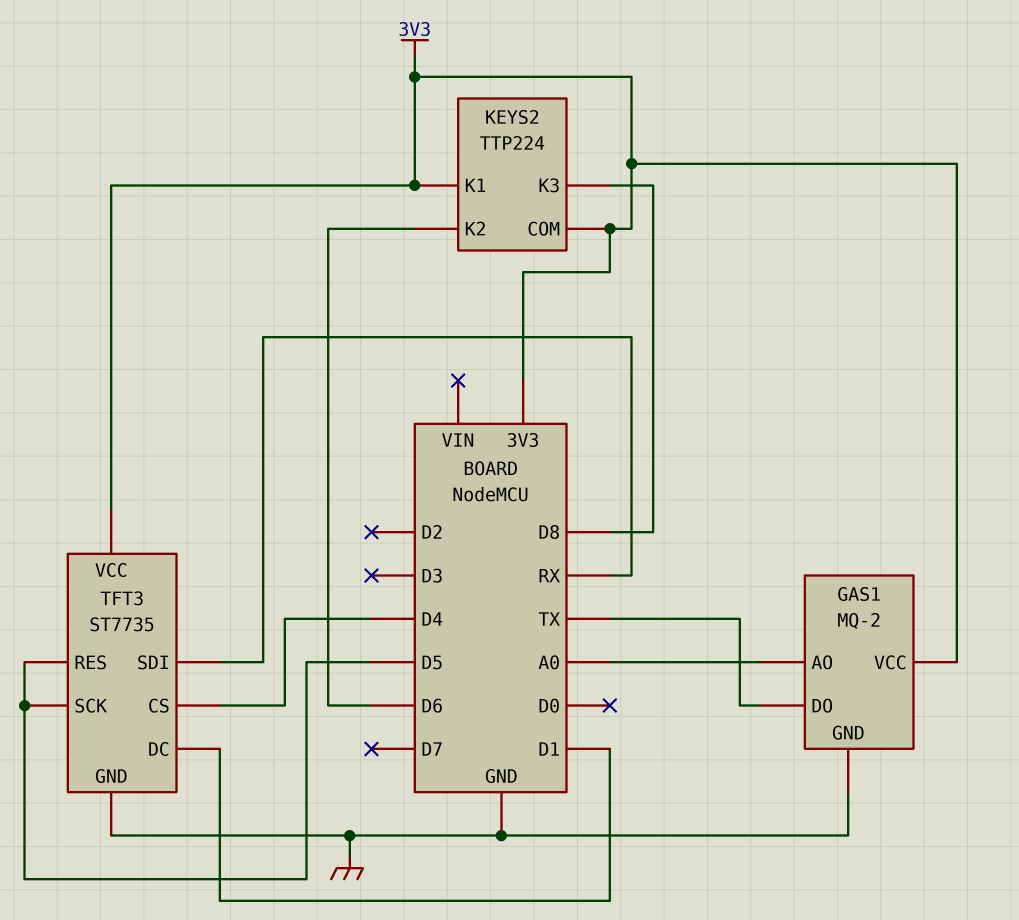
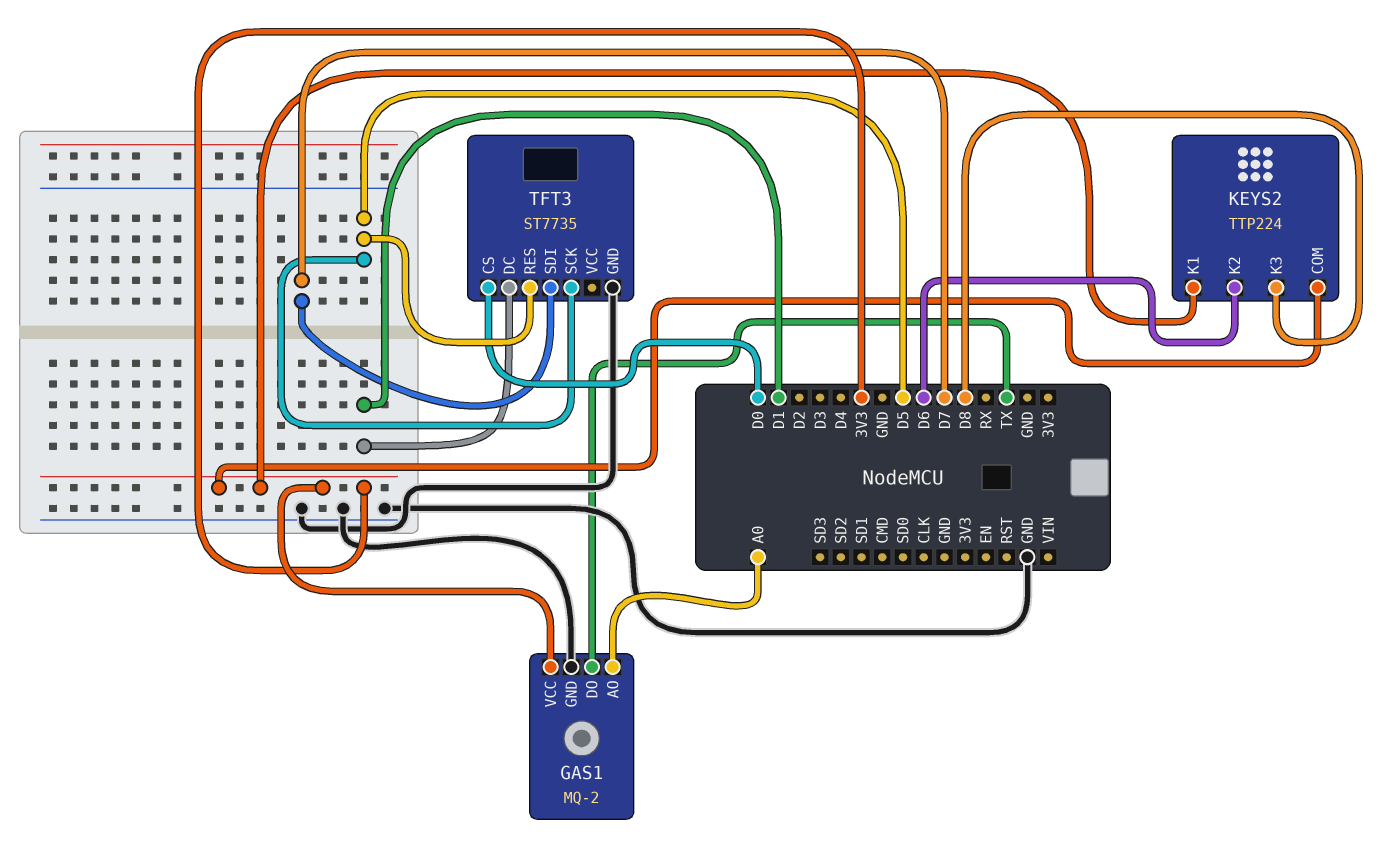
TFT3 pin CS: D4 -> D0
TFT3 pin SDI: RX -> D7
TFT3 pin VCC: 3V3 -> none

